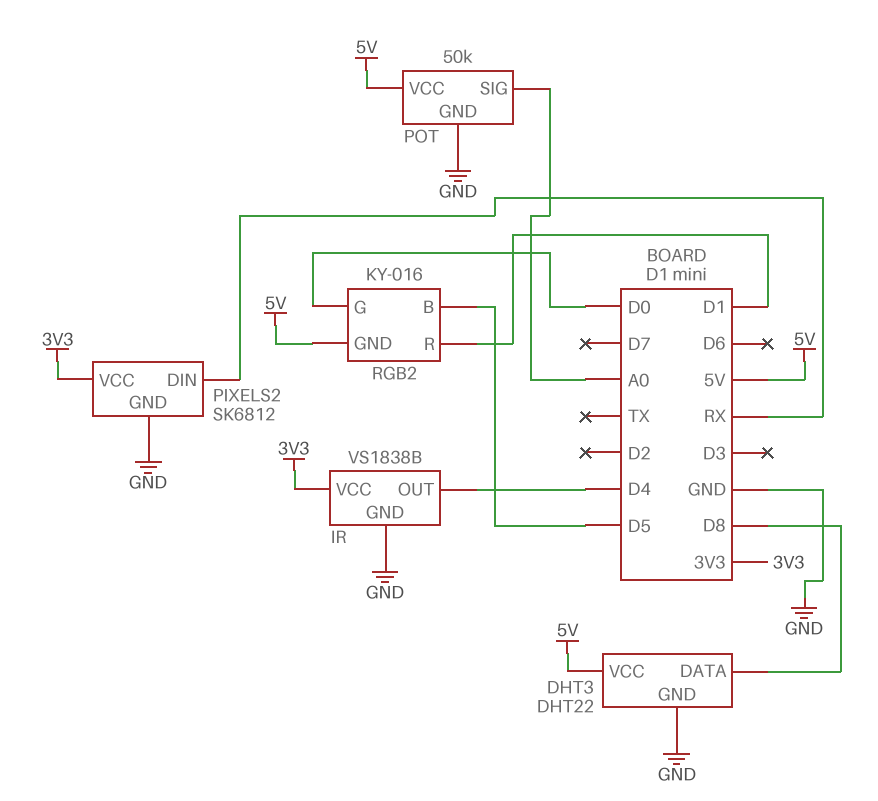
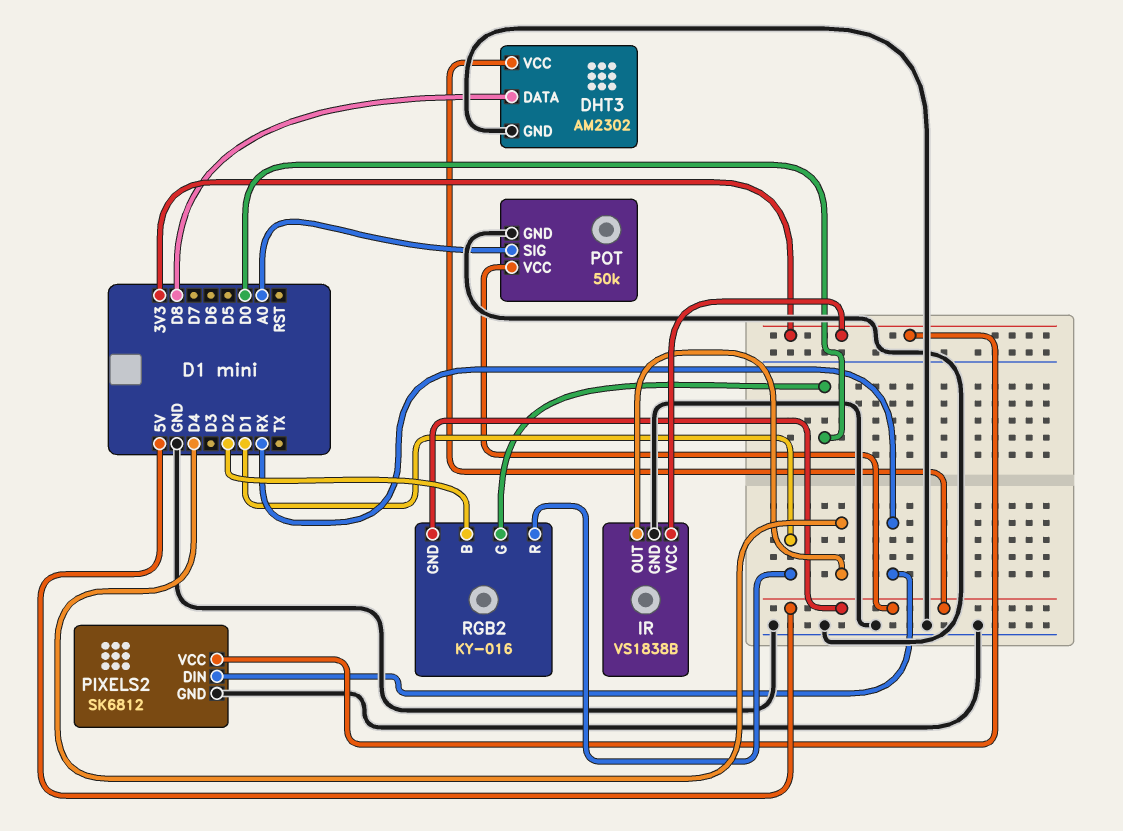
DHT3: DHT22 -> AM2302
RGB2 pin B: D5 -> D2

